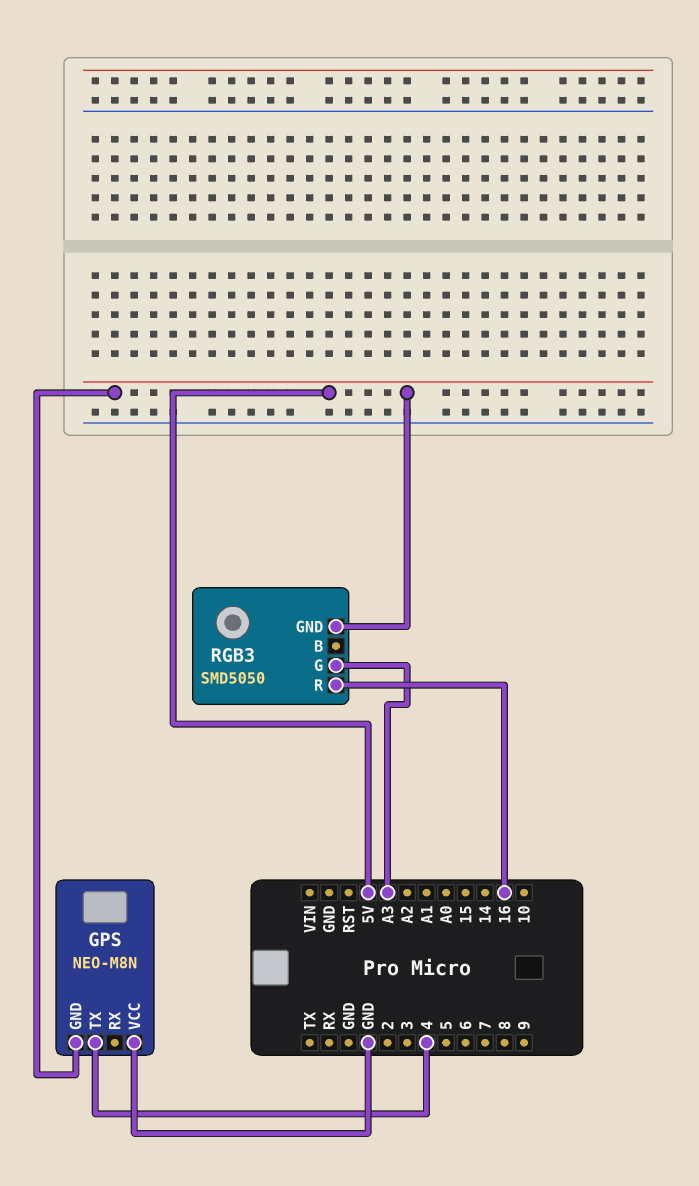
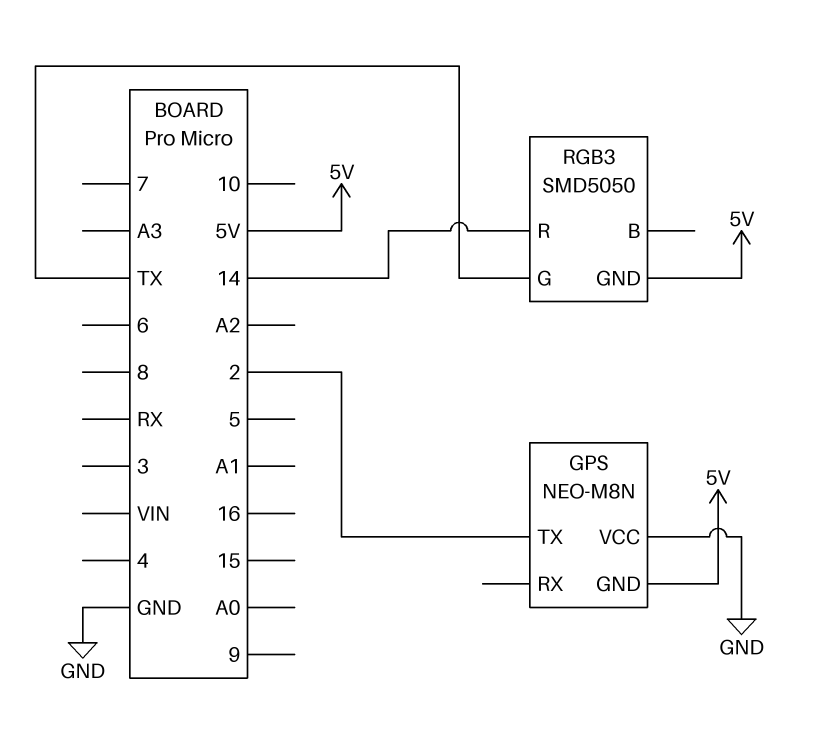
GPS pin TX: 4 -> 2
RGB3 pin G: A3 -> TX
RGB3 pin R: 16 -> 14

